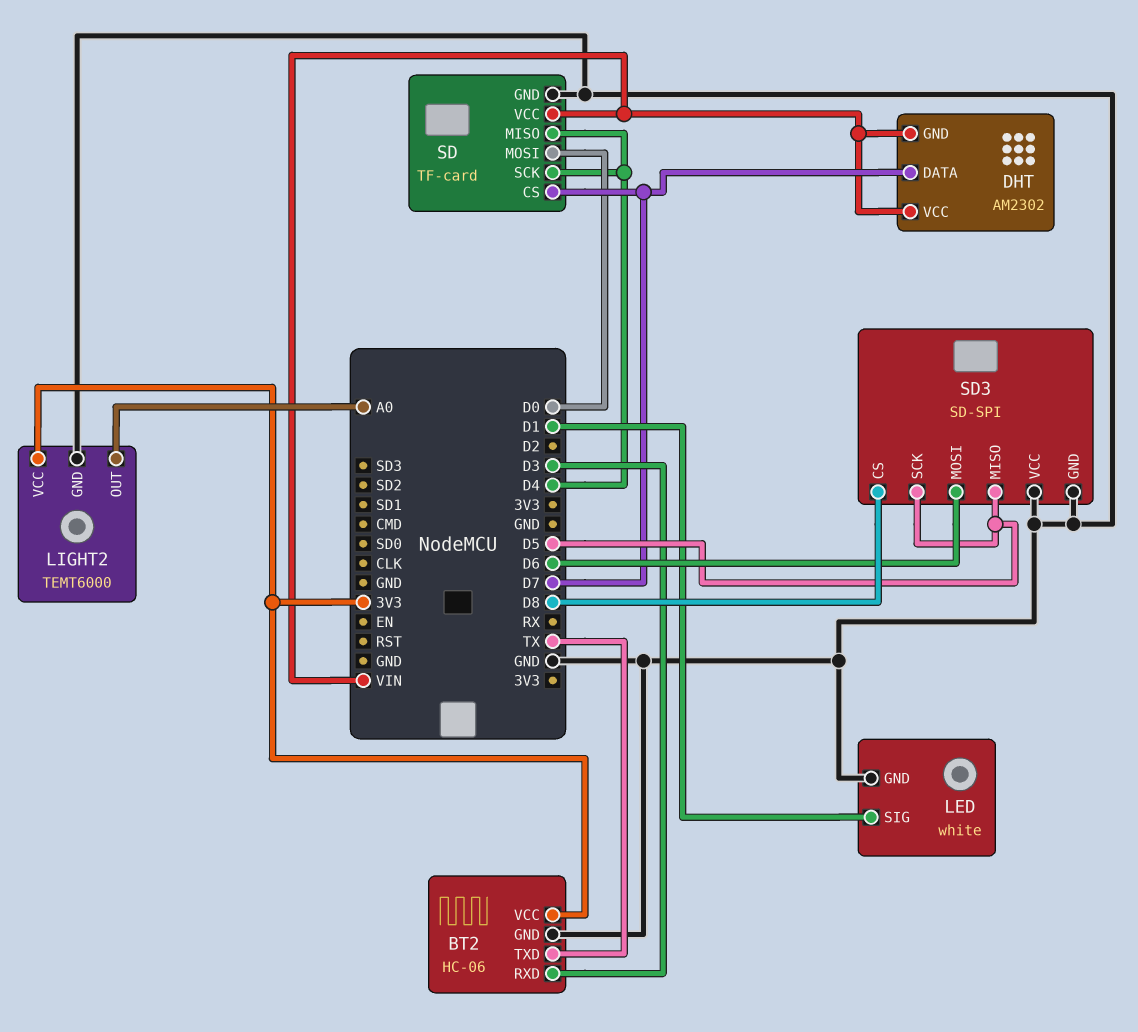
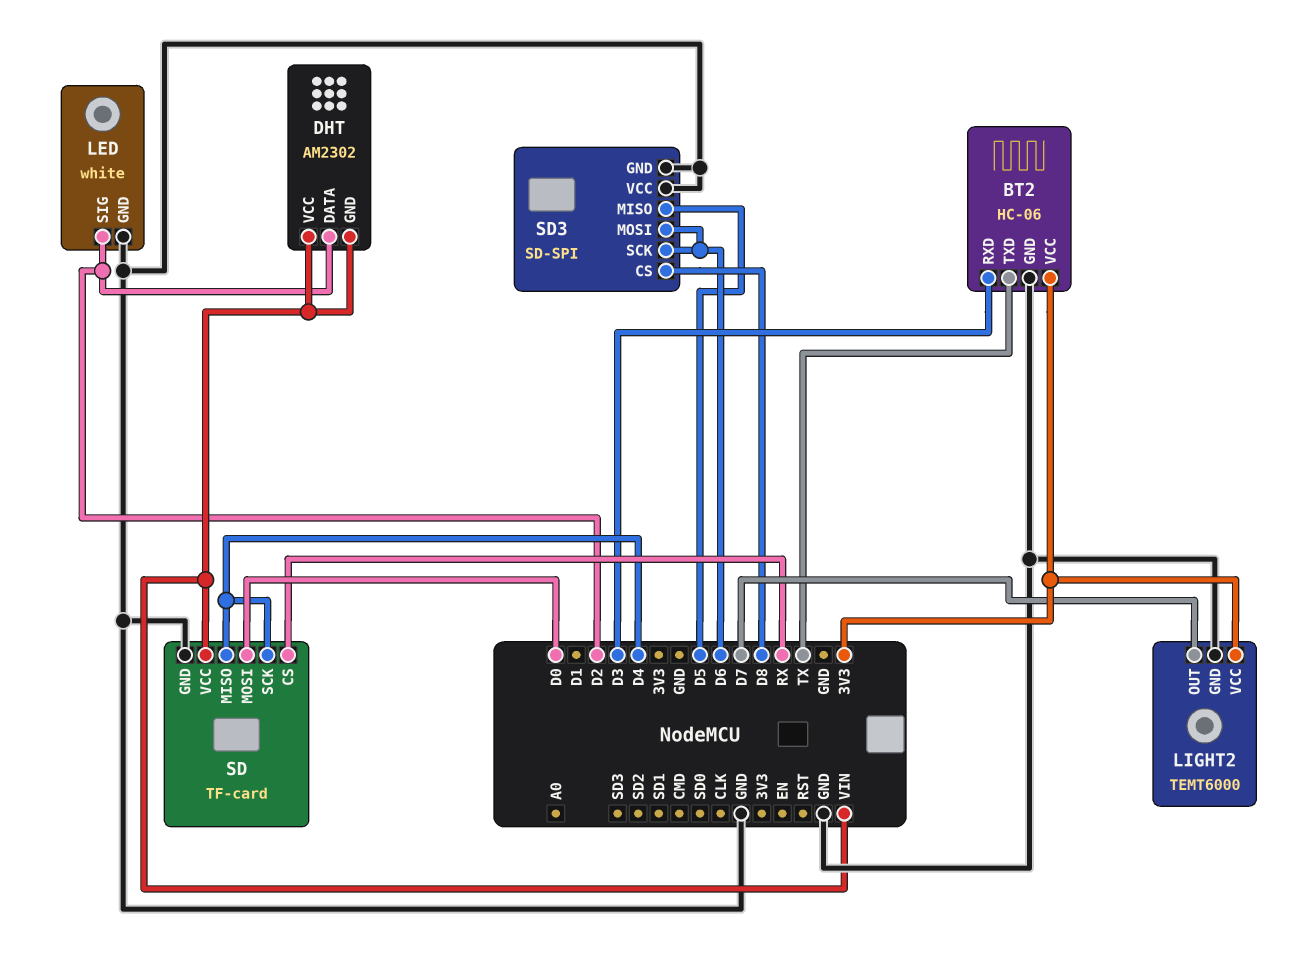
DHT pin DATA: D7 -> D2
LED pin SIG: D1 -> D2
LIGHT2 pin OUT: A0 -> D7
SD pin CS: D7 -> RX
SD3 pin SCK: D5 -> D6

